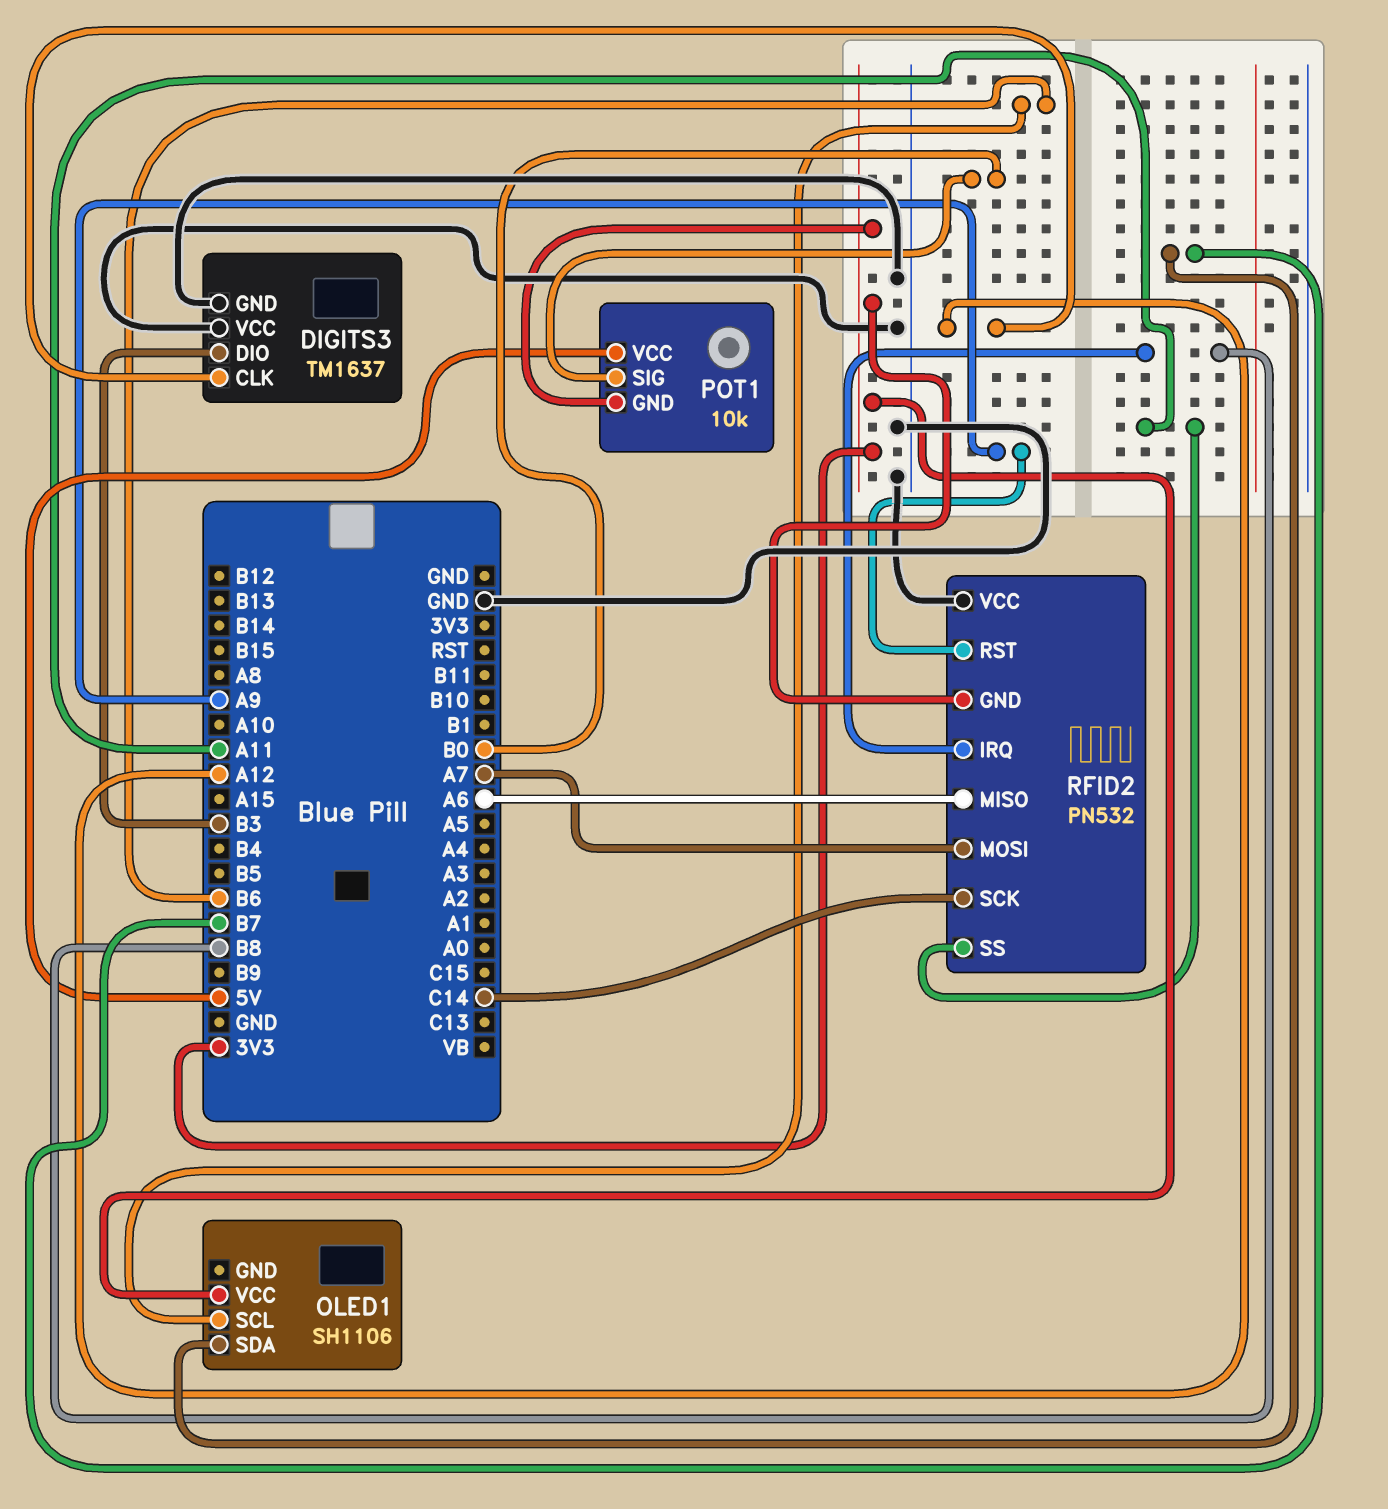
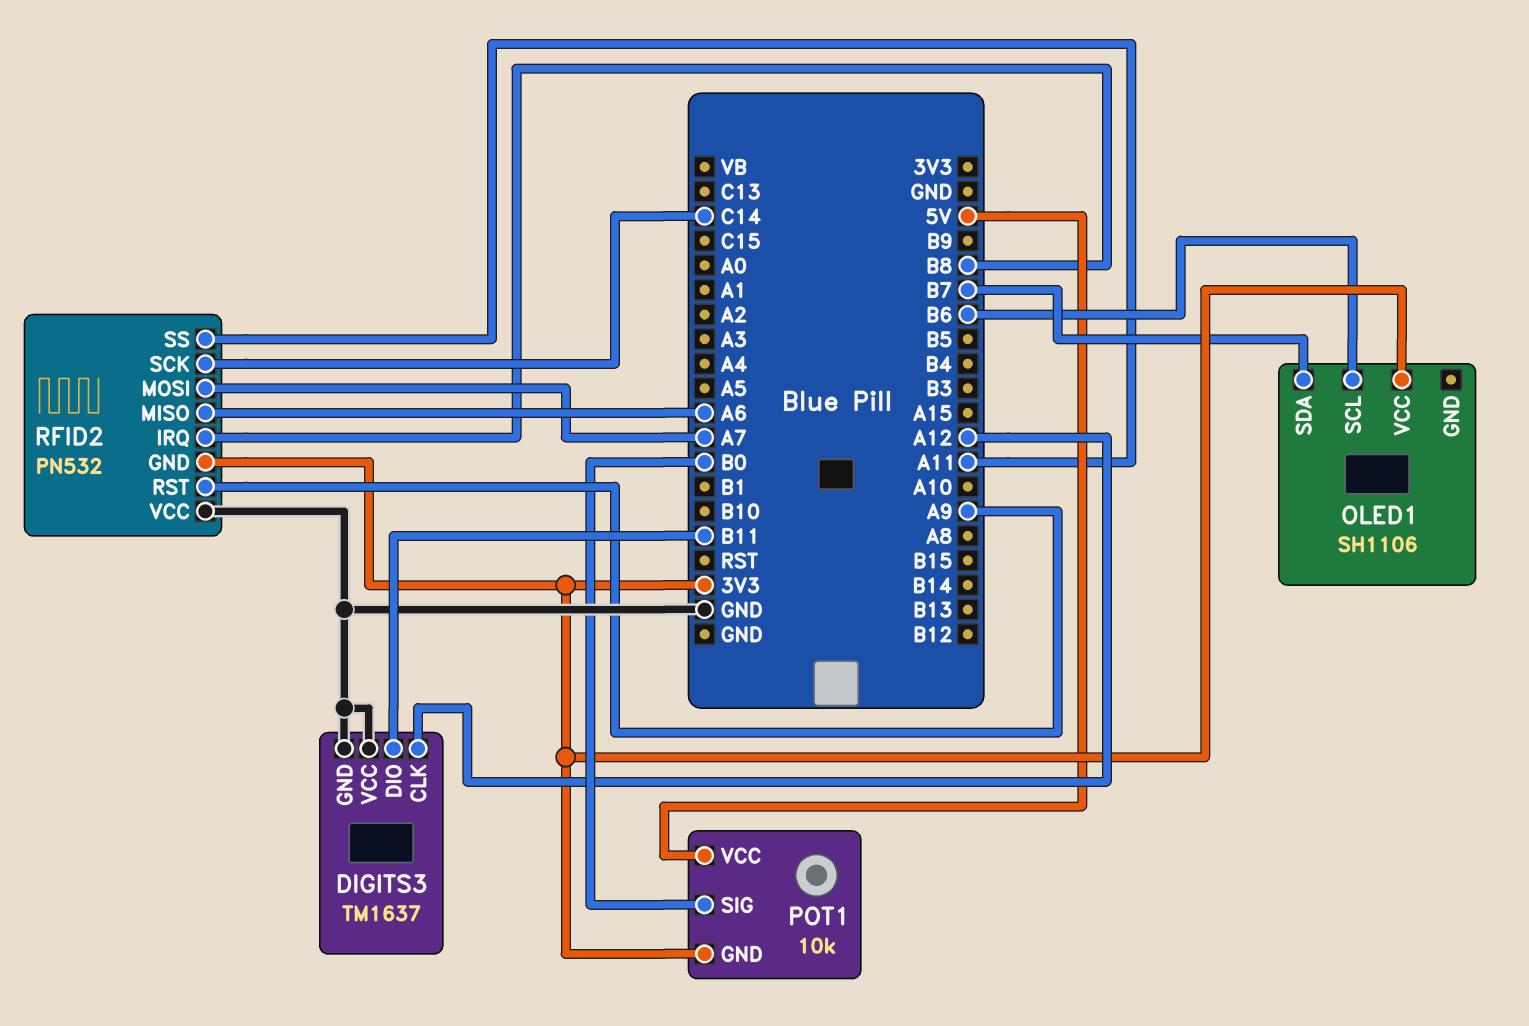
DIGITS3 pin DIO: B3 -> B11

